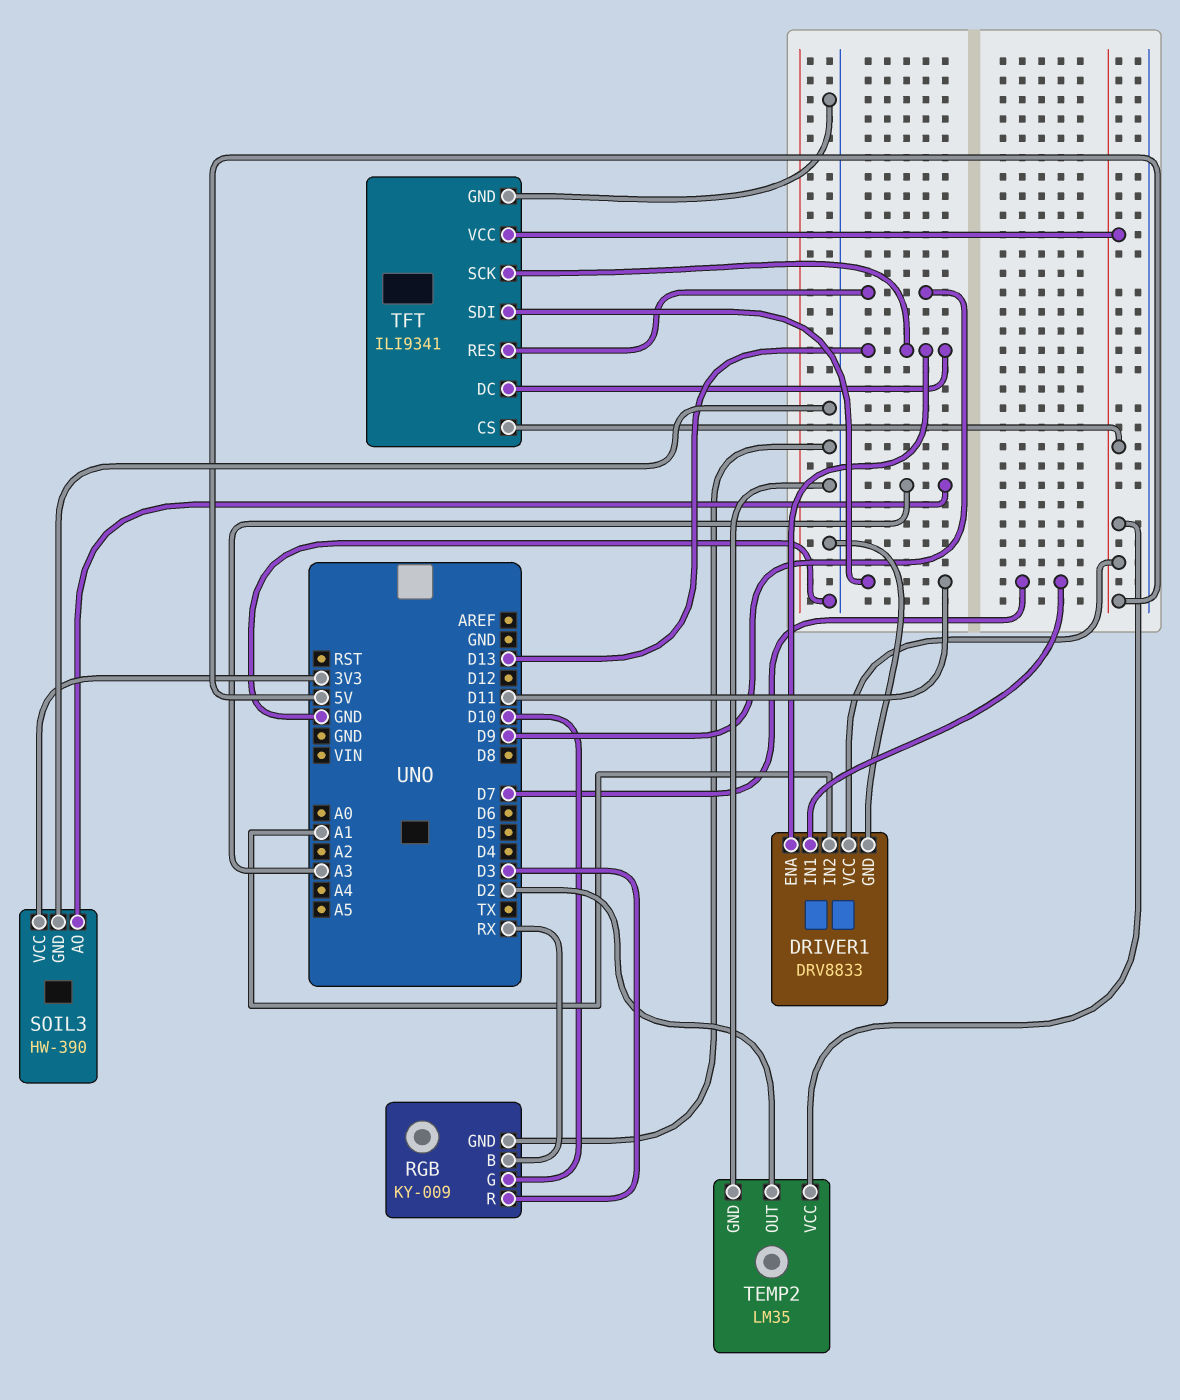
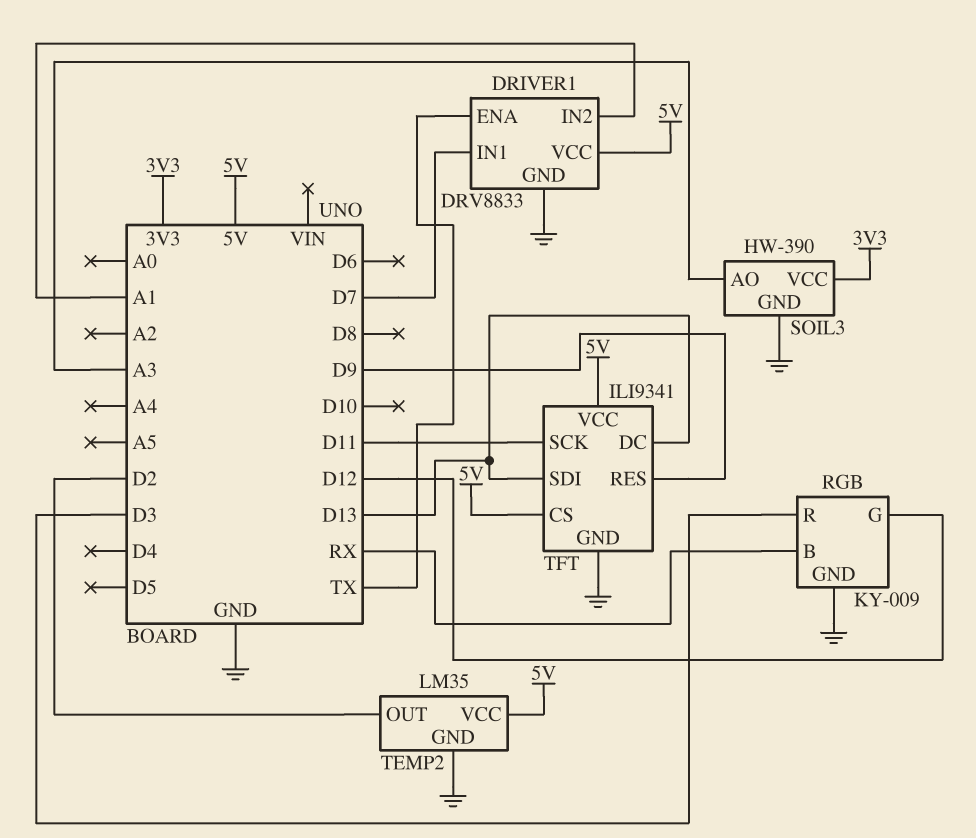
DRIVER1 pin ENA: D13 -> TX
RGB pin G: D10 -> D12
TFT pin SCK: D13 -> D11
TFT pin SDI: D11 -> D13

